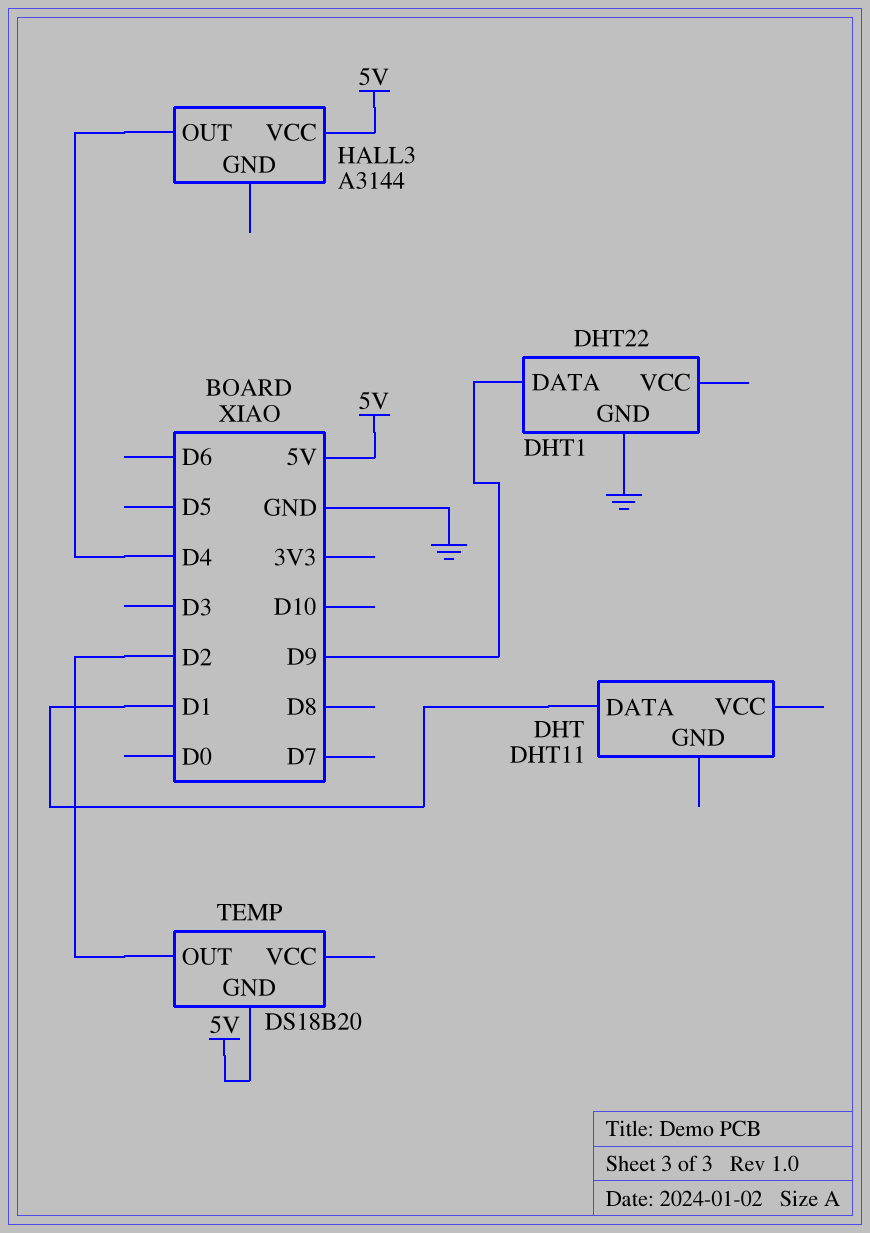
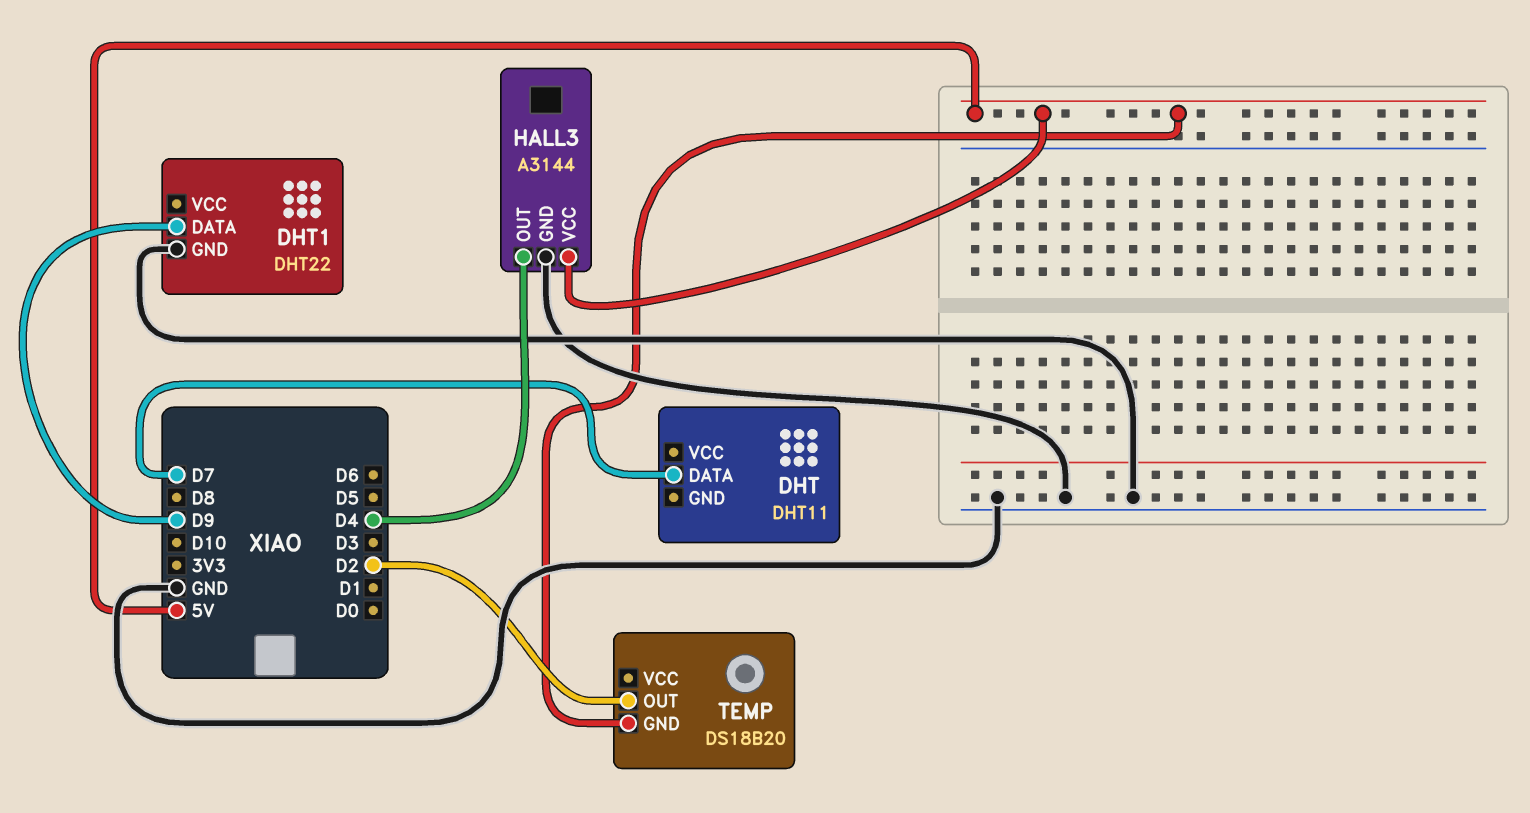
DHT pin DATA: D1 -> D7
HALL3 pin GND: none -> GND

